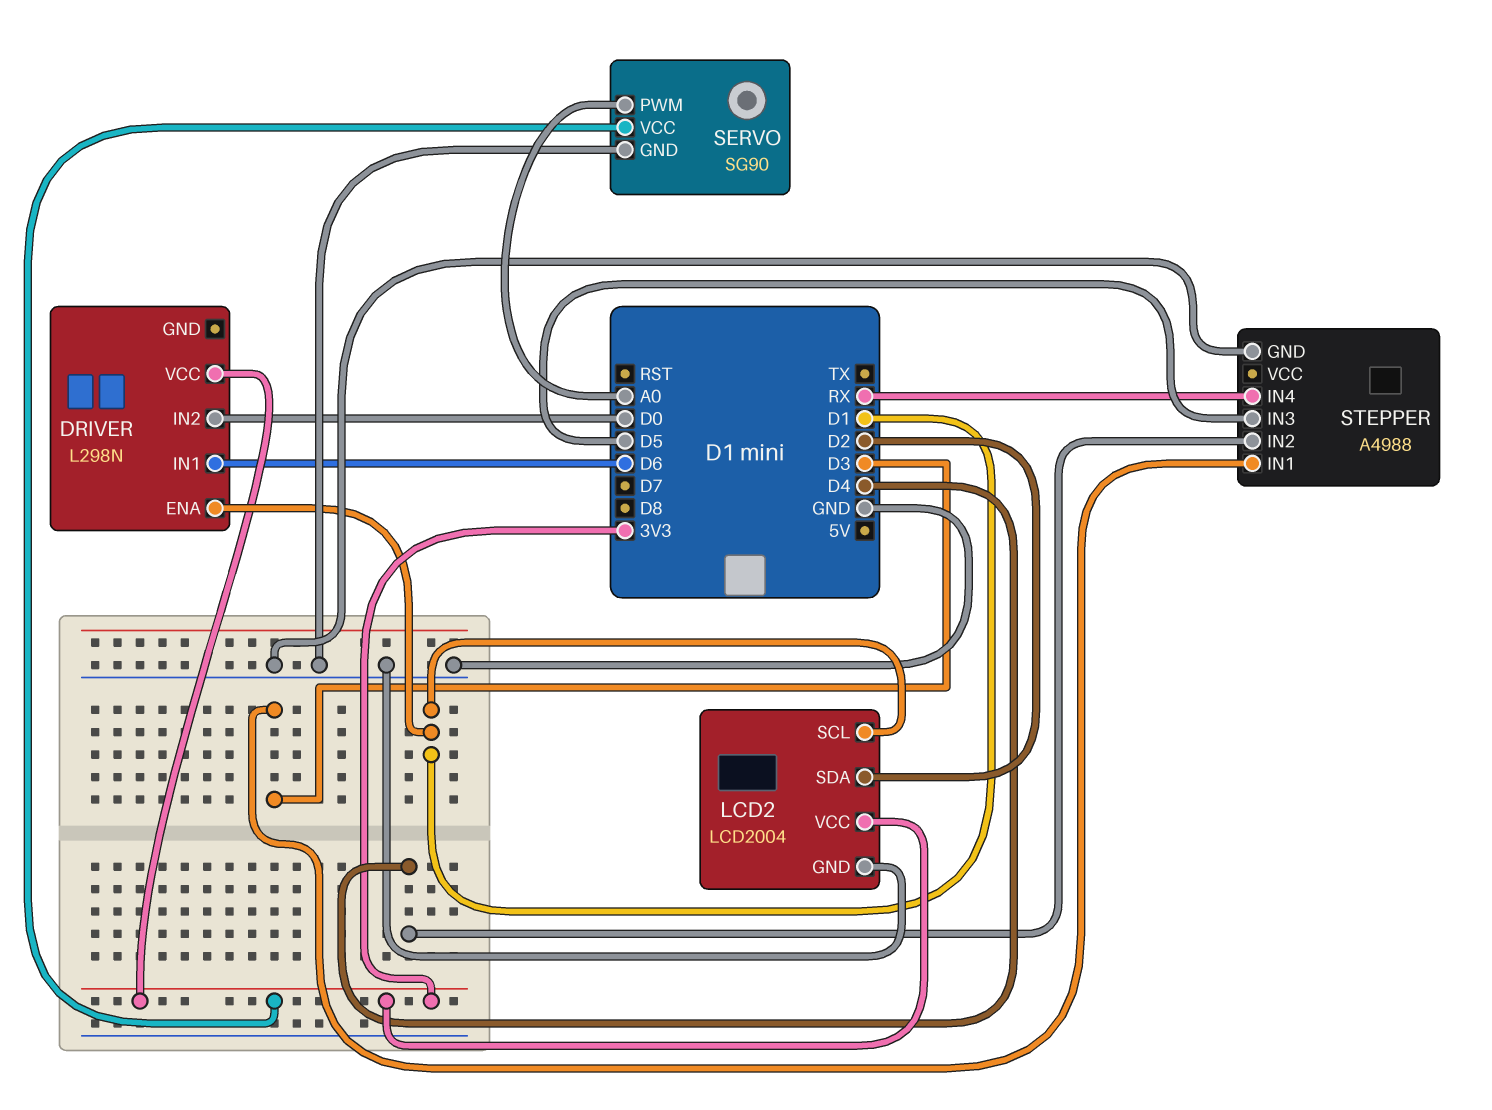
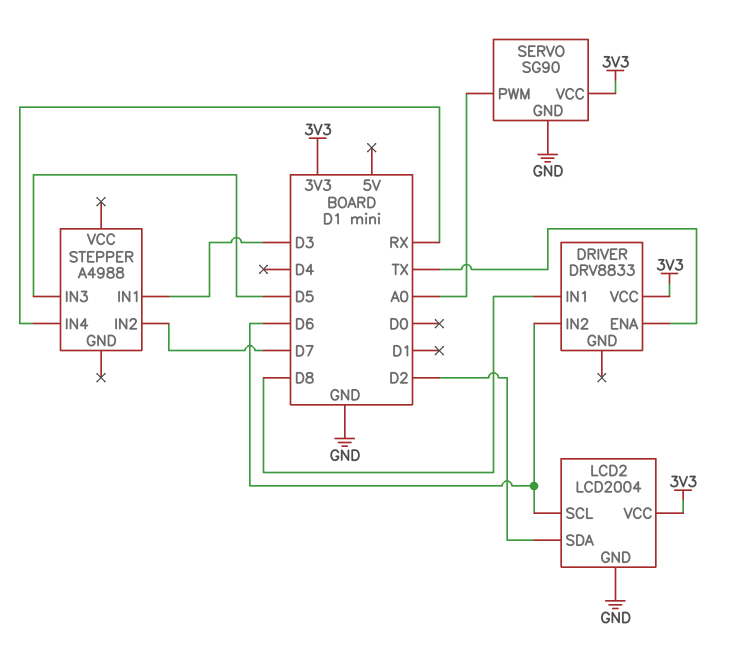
DRIVER: L298N -> DRV8833
DRIVER pin ENA: D1 -> TX
DRIVER pin IN1: D6 -> D8
DRIVER pin IN2: D0 -> D6
LCD2 pin SCL: D1 -> D6
STEPPER pin GND: GND -> none
STEPPER pin IN2: D4 -> D7

